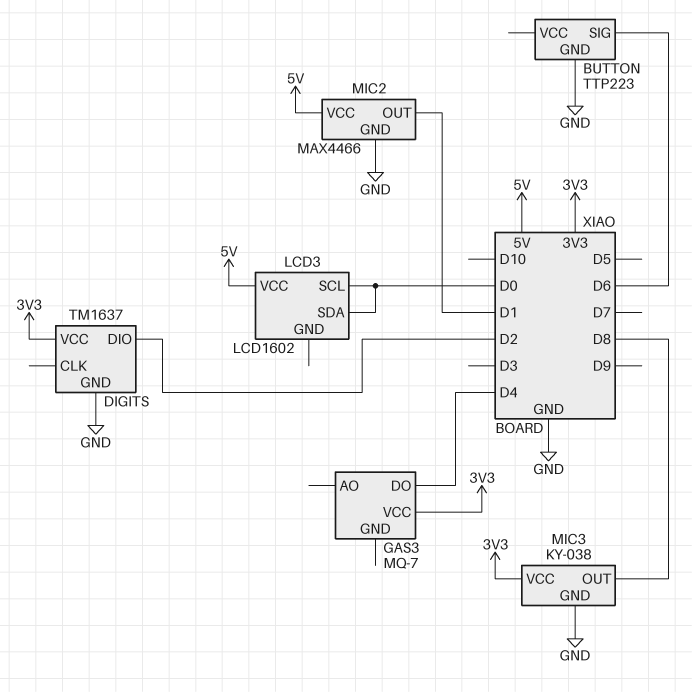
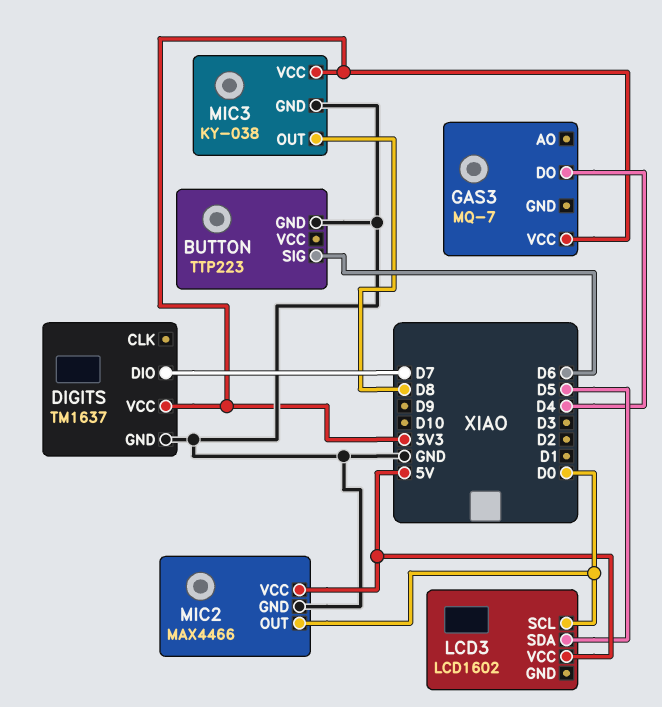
DIGITS pin DIO: D2 -> D7
LCD3 pin SDA: D0 -> D5
MIC2 pin OUT: D1 -> D0

